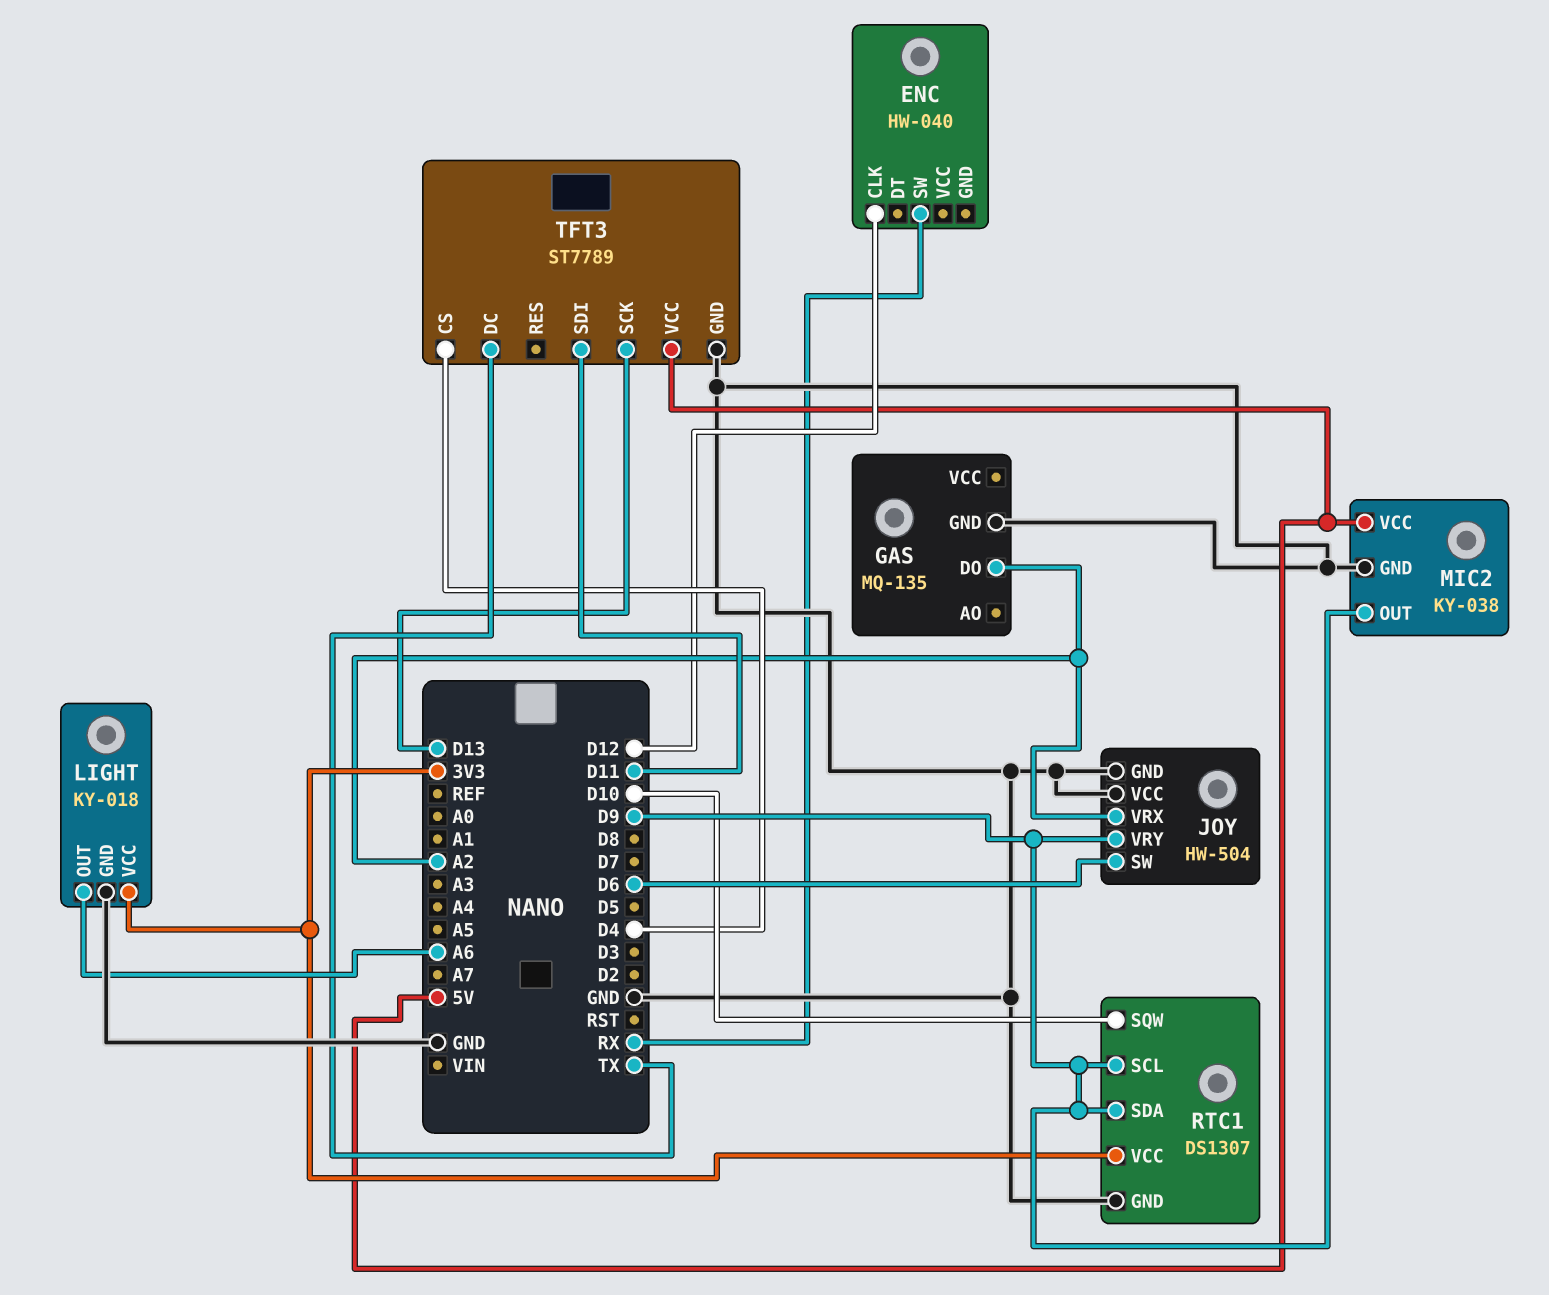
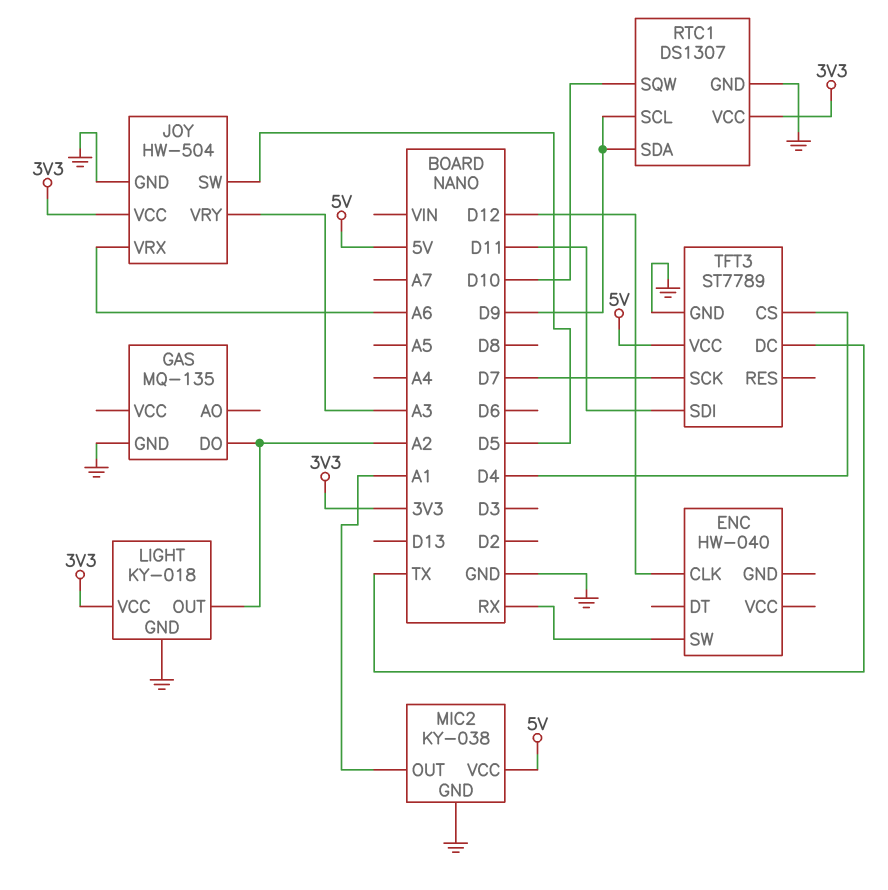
JOY pin SW: D6 -> D5
JOY pin VCC: GND -> 3V3
JOY pin VRX: A2 -> A6
JOY pin VRY: D9 -> A3
LIGHT pin OUT: A6 -> A2
MIC2 pin OUT: D9 -> A1
TFT3 pin SCK: D13 -> D7

